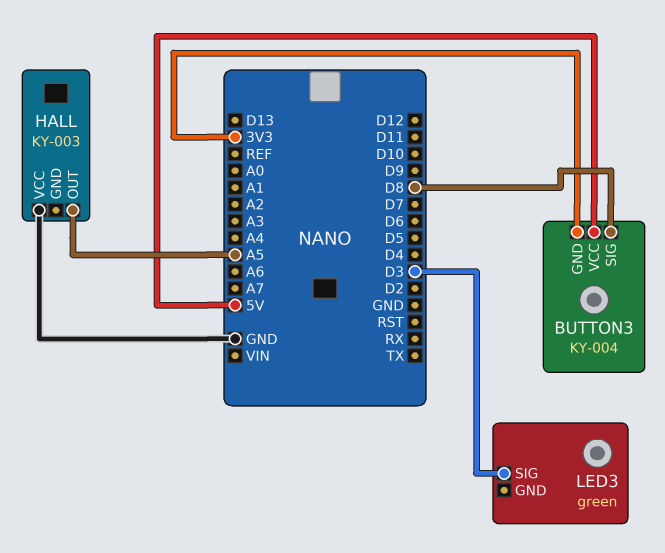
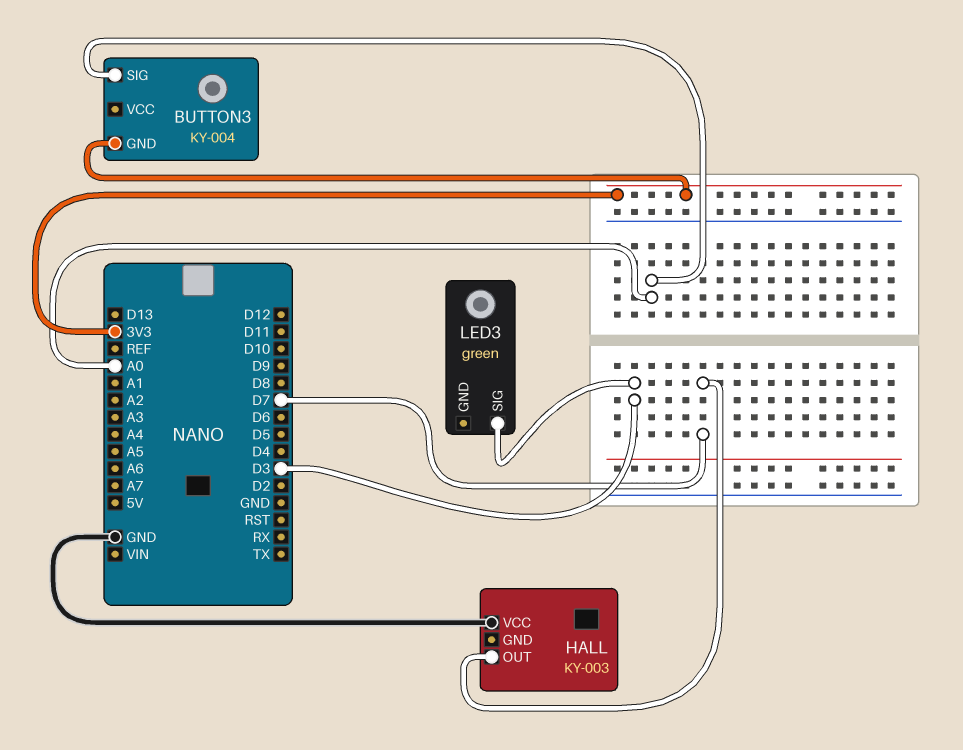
BUTTON3 pin SIG: D8 -> A0
BUTTON3 pin VCC: 5V -> none
HALL pin OUT: A5 -> D7

